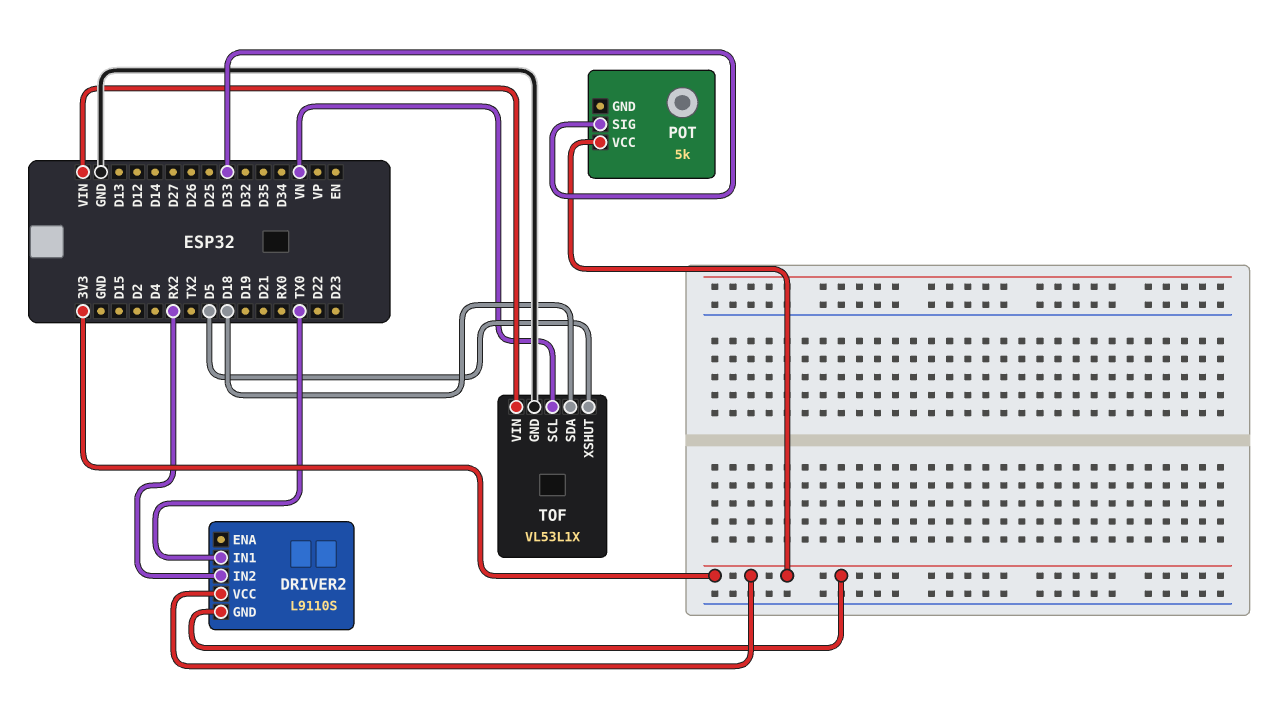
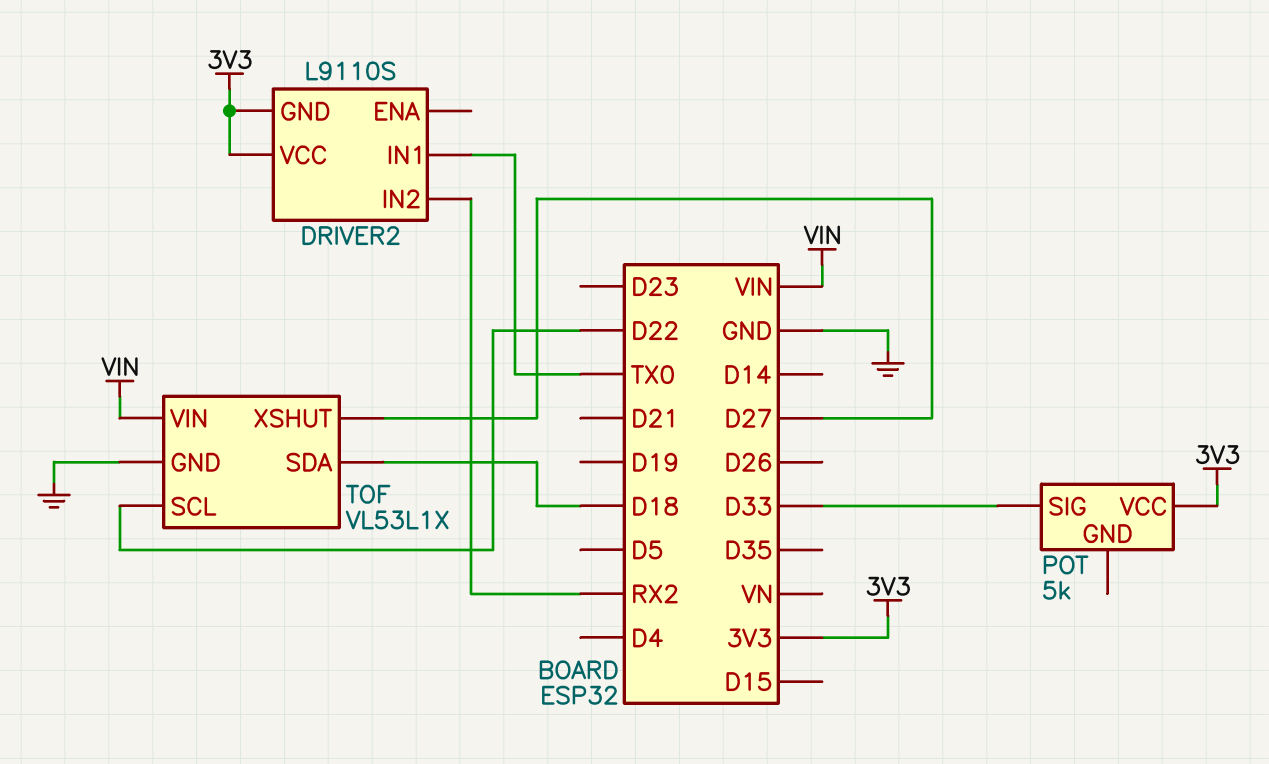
TOF pin SCL: VN -> D22
TOF pin XSHUT: D5 -> D27

